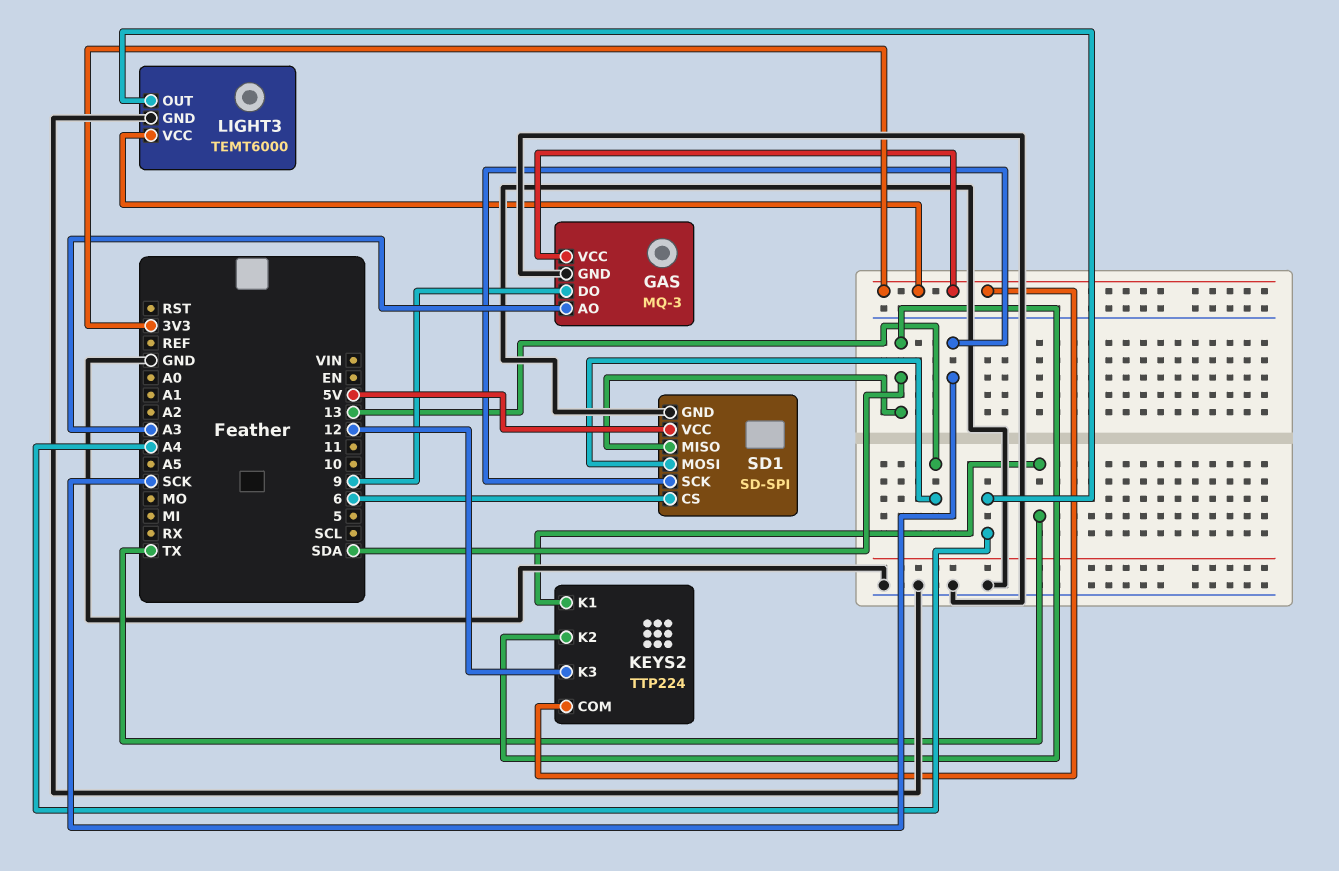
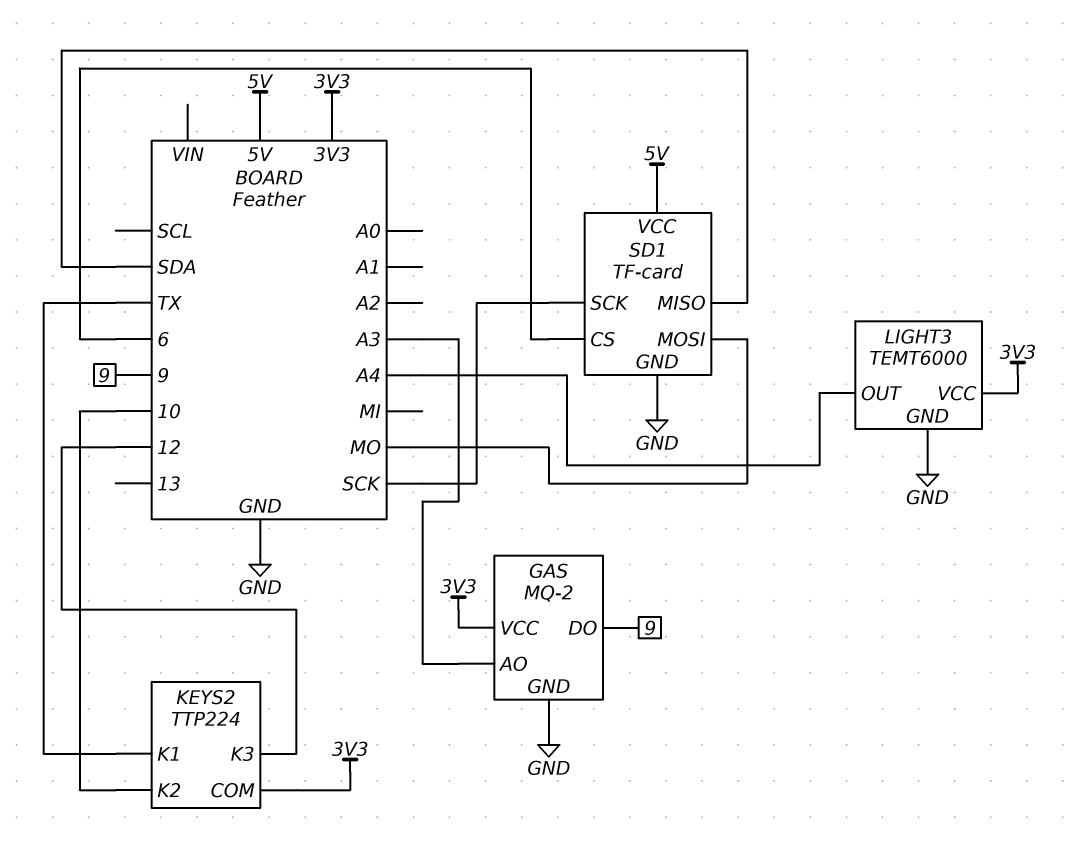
GAS: MQ-3 -> MQ-2
KEYS2 pin K2: SDA -> 10
SD1: SD-SPI -> TF-card
SD1 pin MOSI: 13 -> MO

